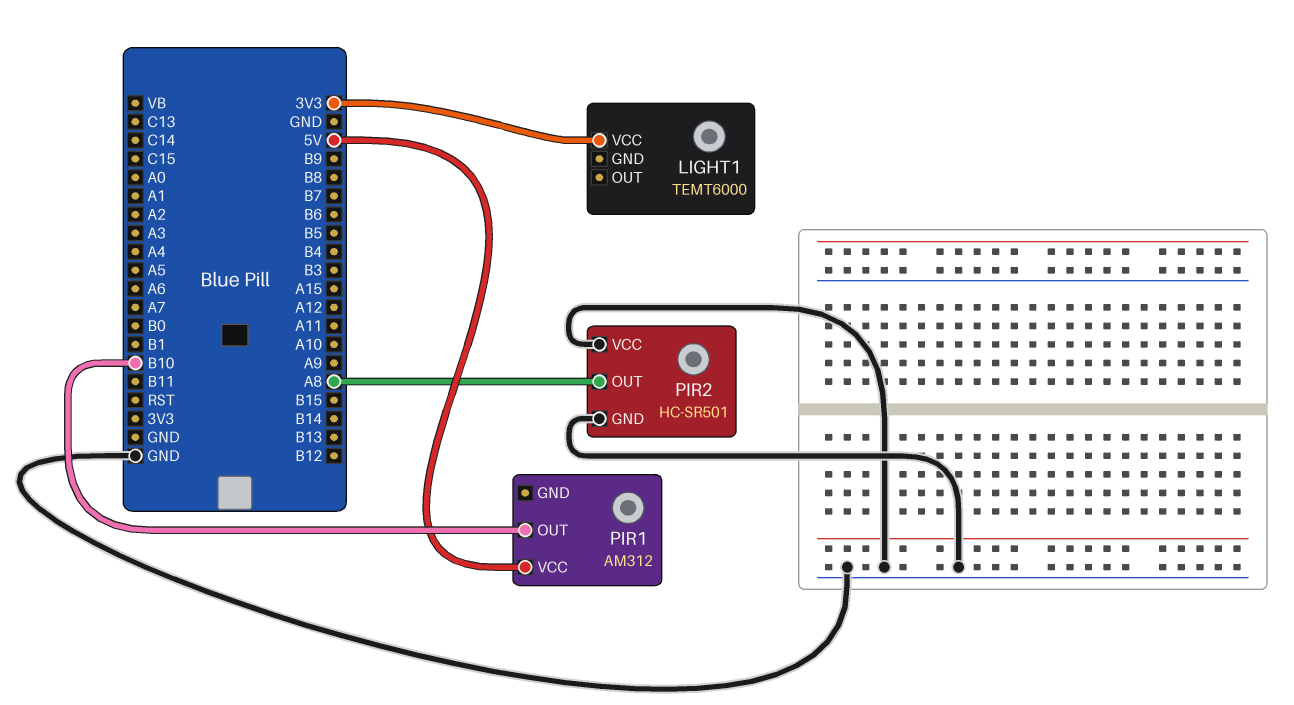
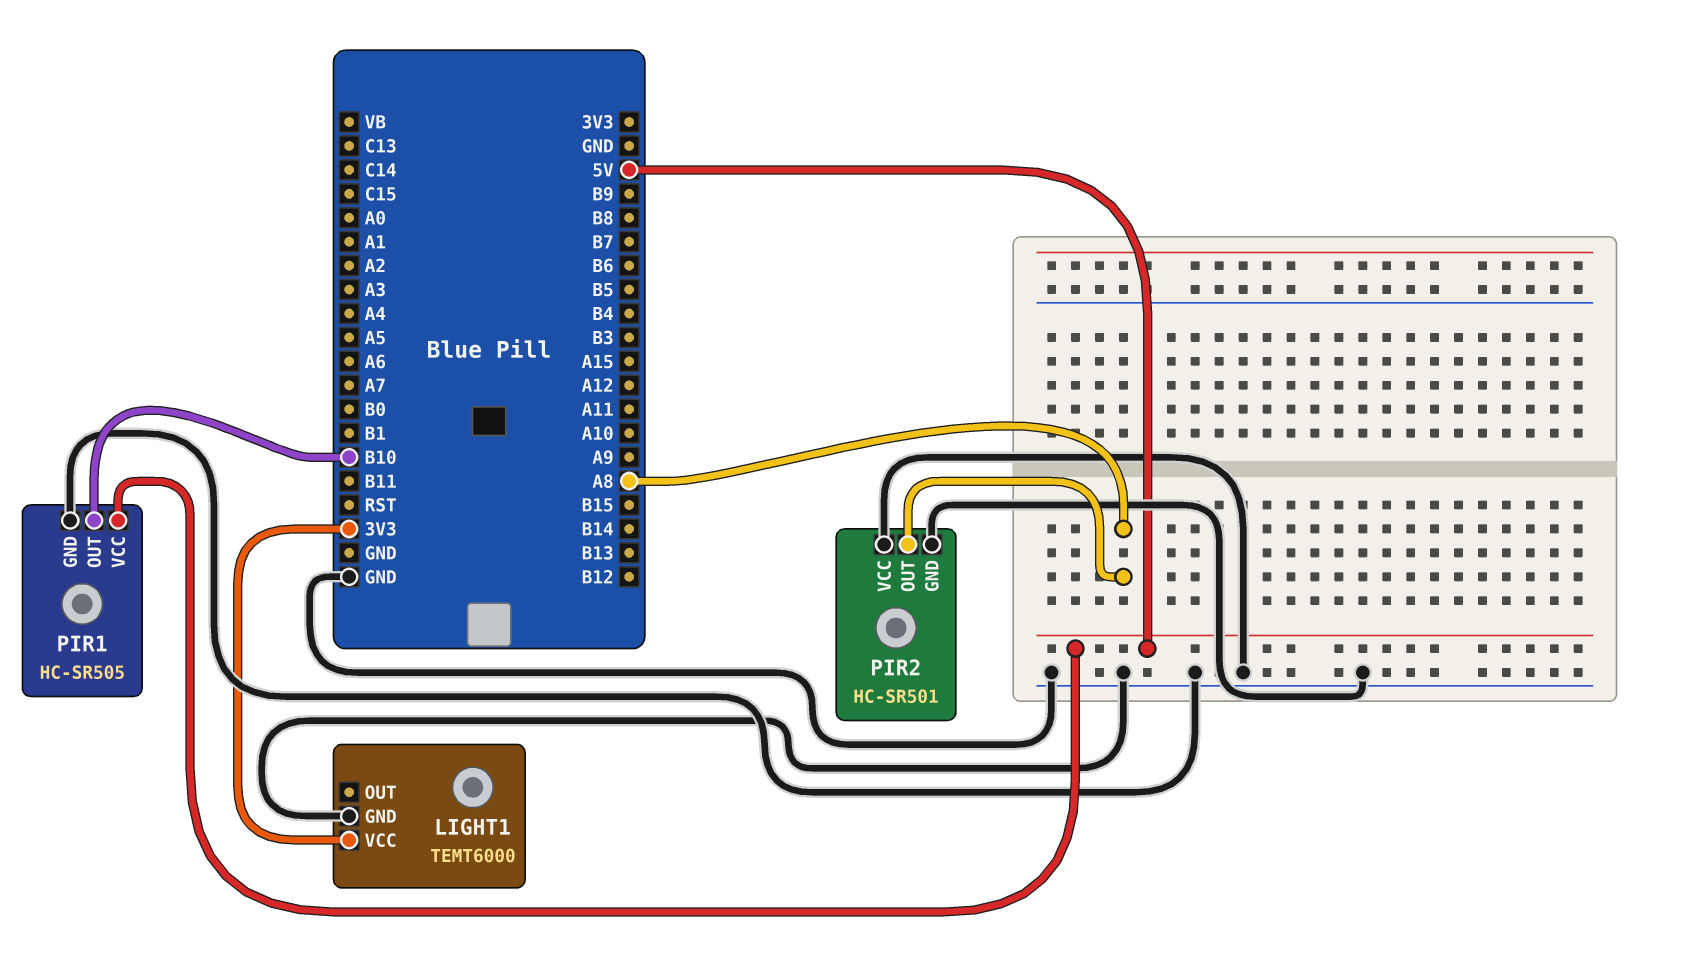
LIGHT1 pin GND: none -> GND
PIR1: AM312 -> HC-SR505
PIR1 pin GND: none -> GND

